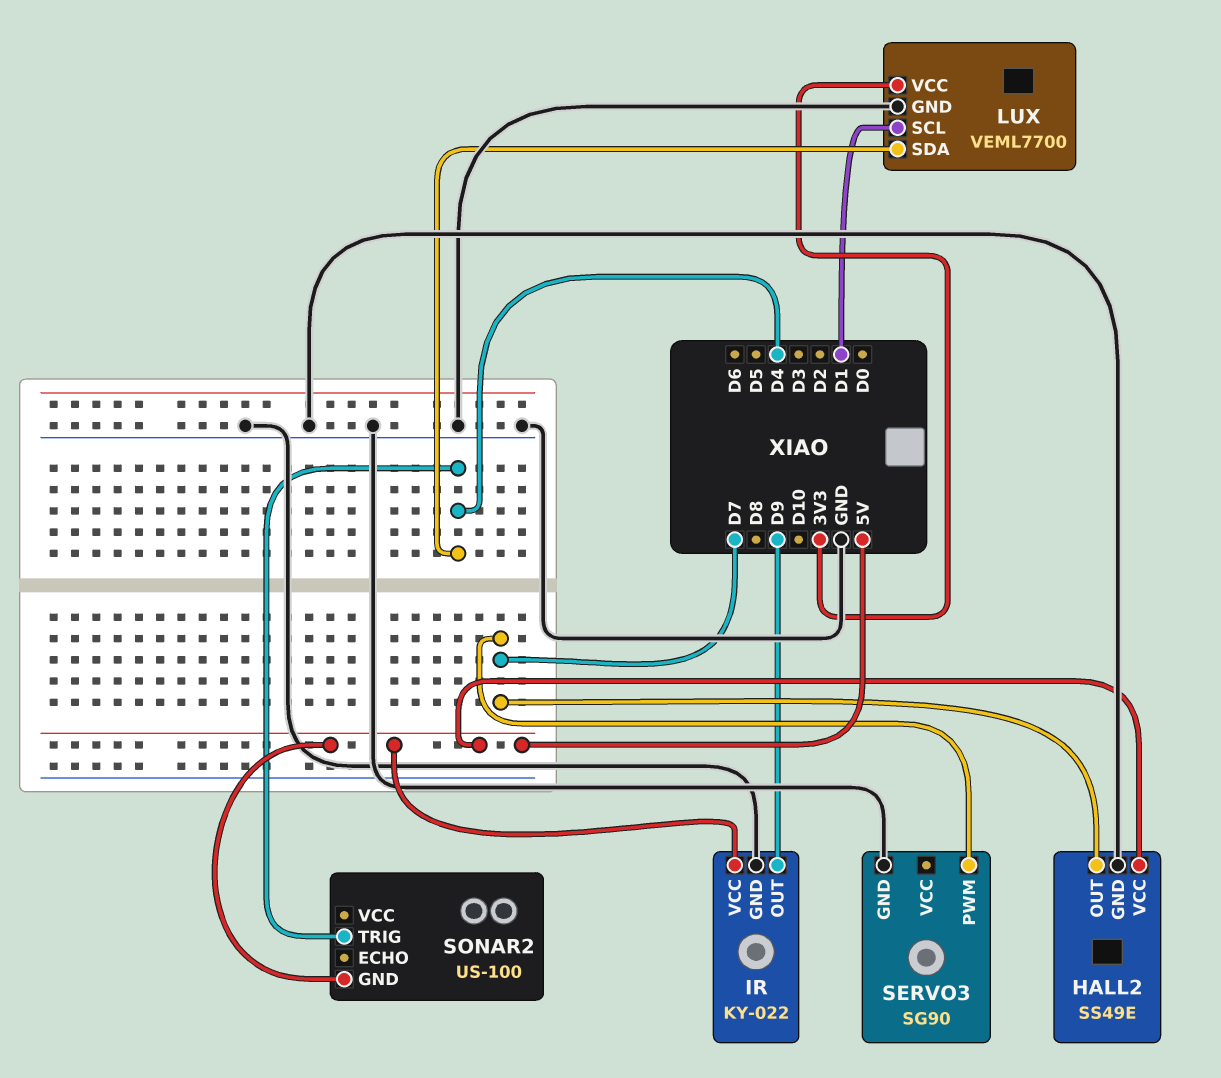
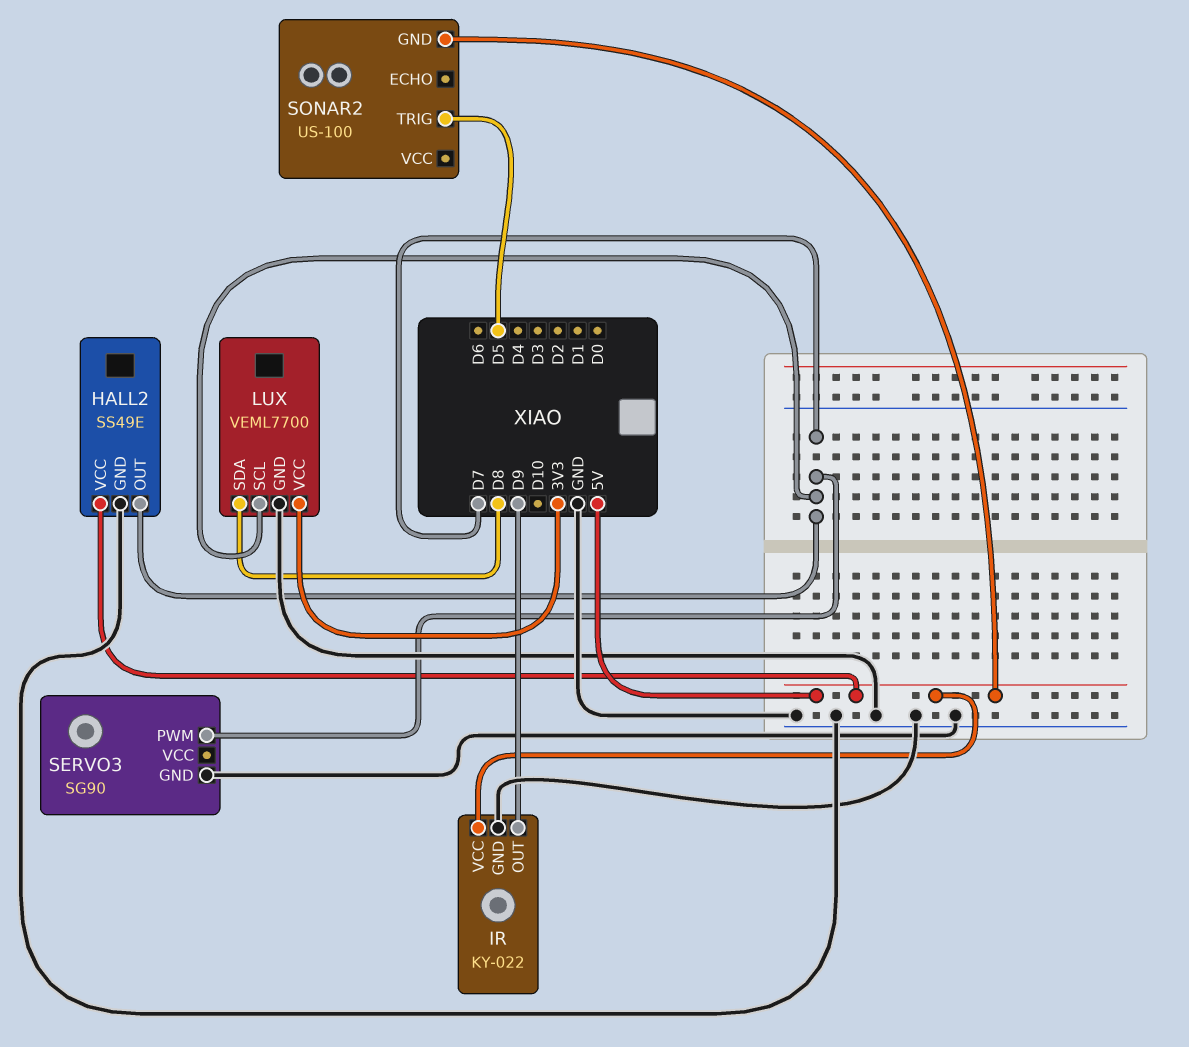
LUX pin SCL: D1 -> D7
LUX pin SDA: D4 -> D8
SONAR2 pin TRIG: D4 -> D5

